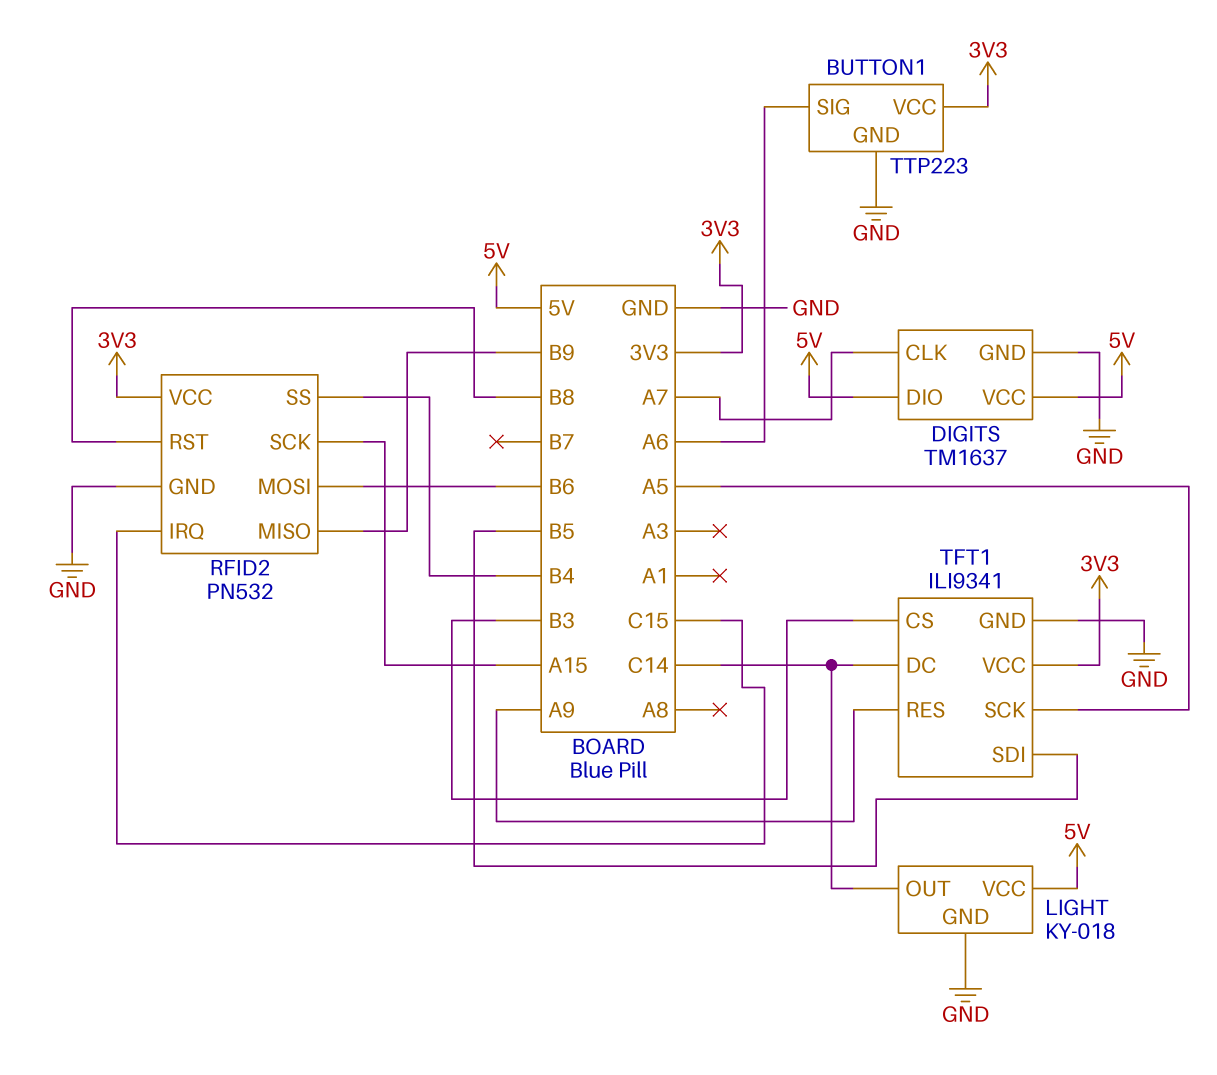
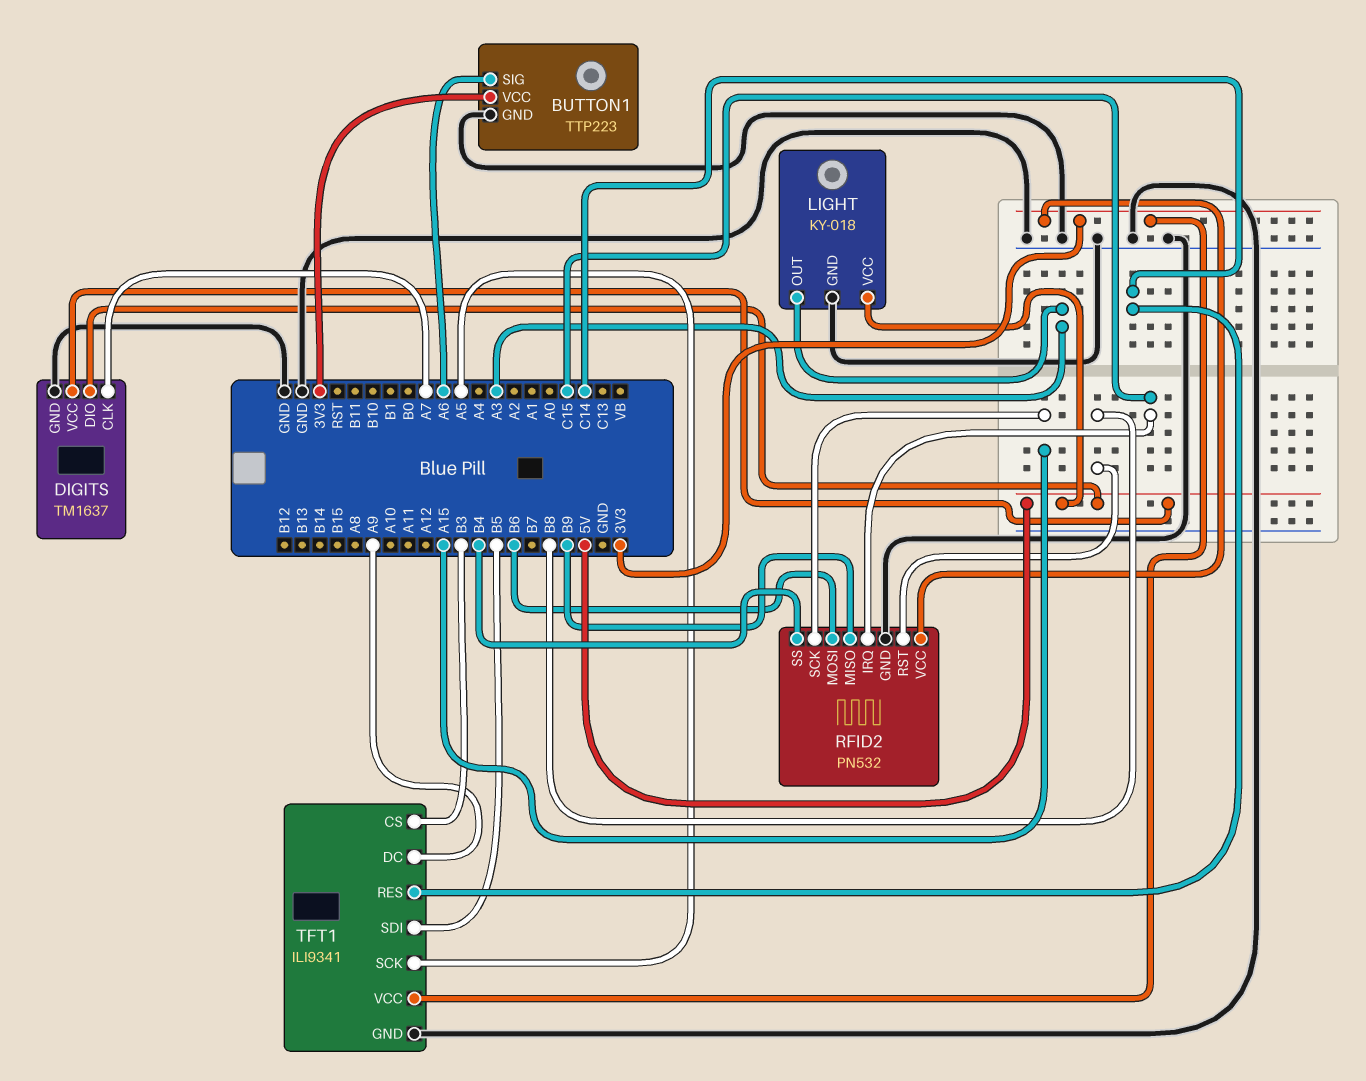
LIGHT pin OUT: C14 -> A3
TFT1 pin DC: C14 -> A9
TFT1 pin RES: A9 -> C14

